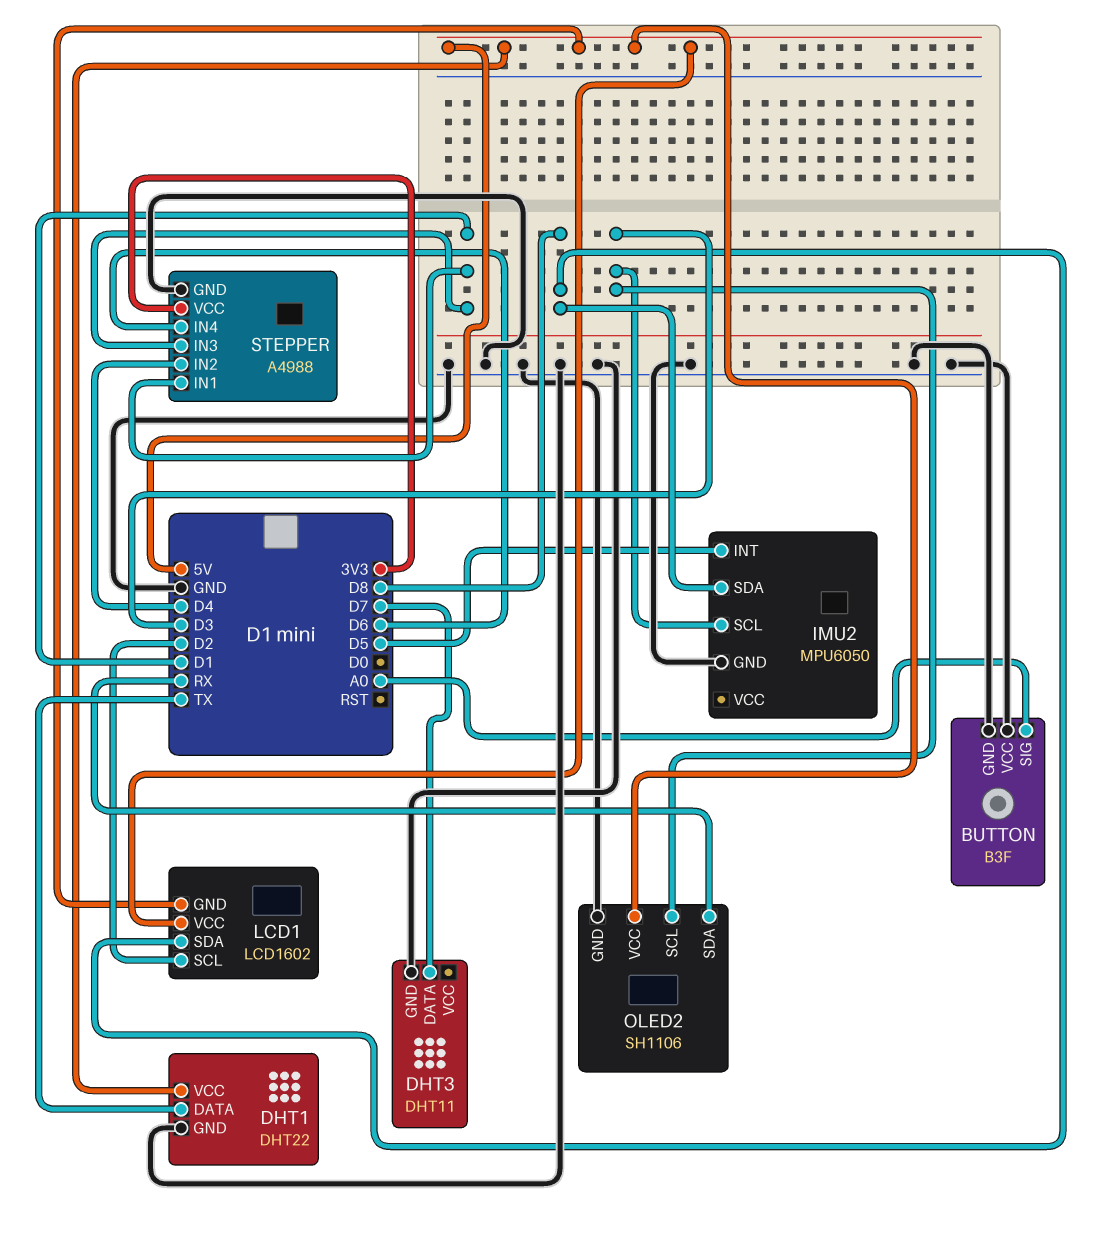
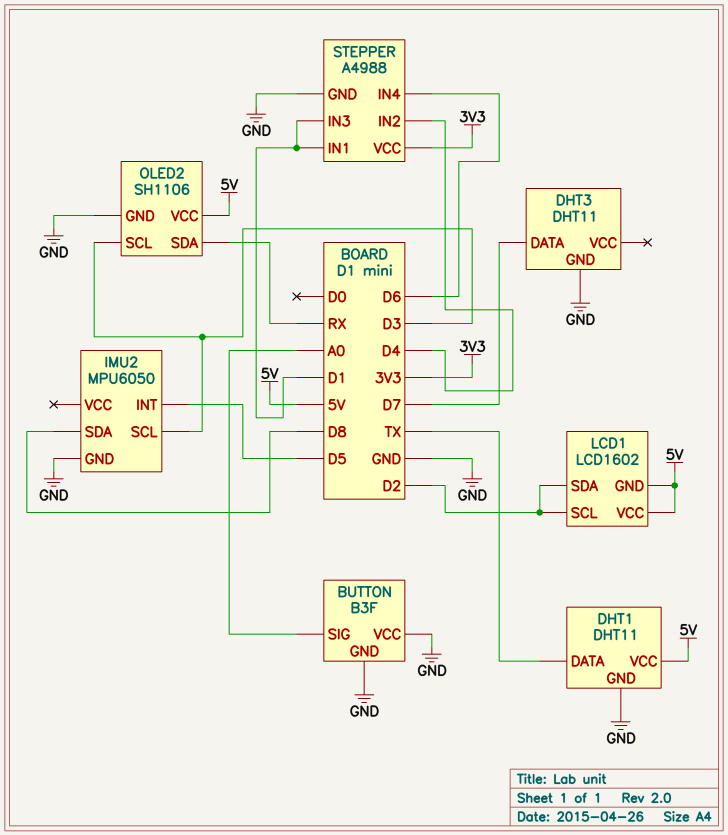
DHT1: DHT22 -> DHT11
LCD1 pin SDA: D8 -> D2

